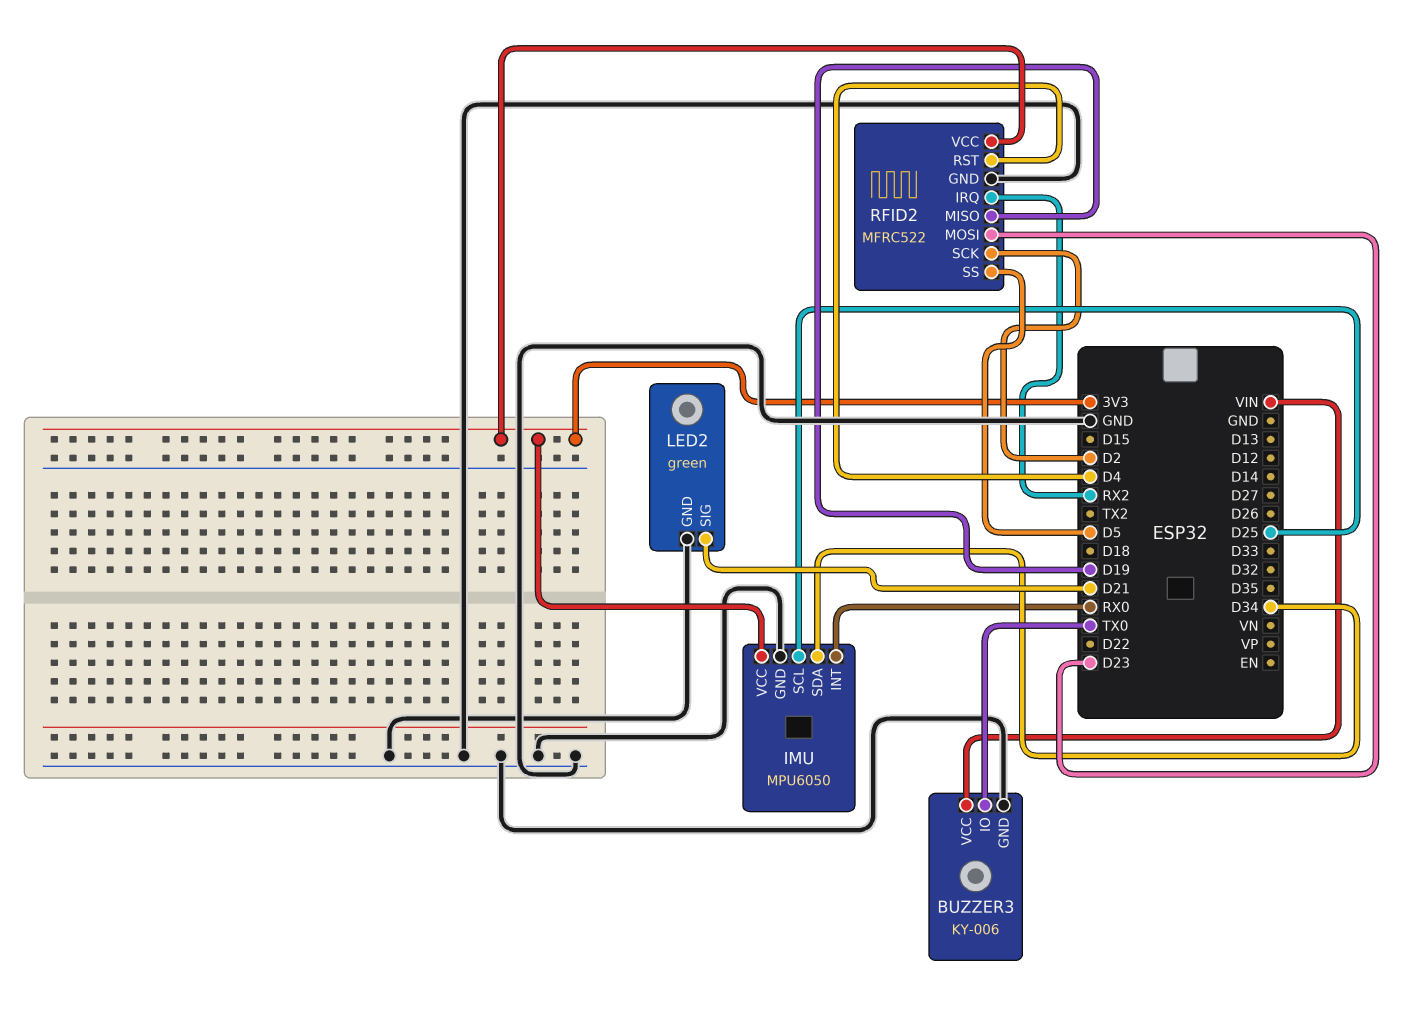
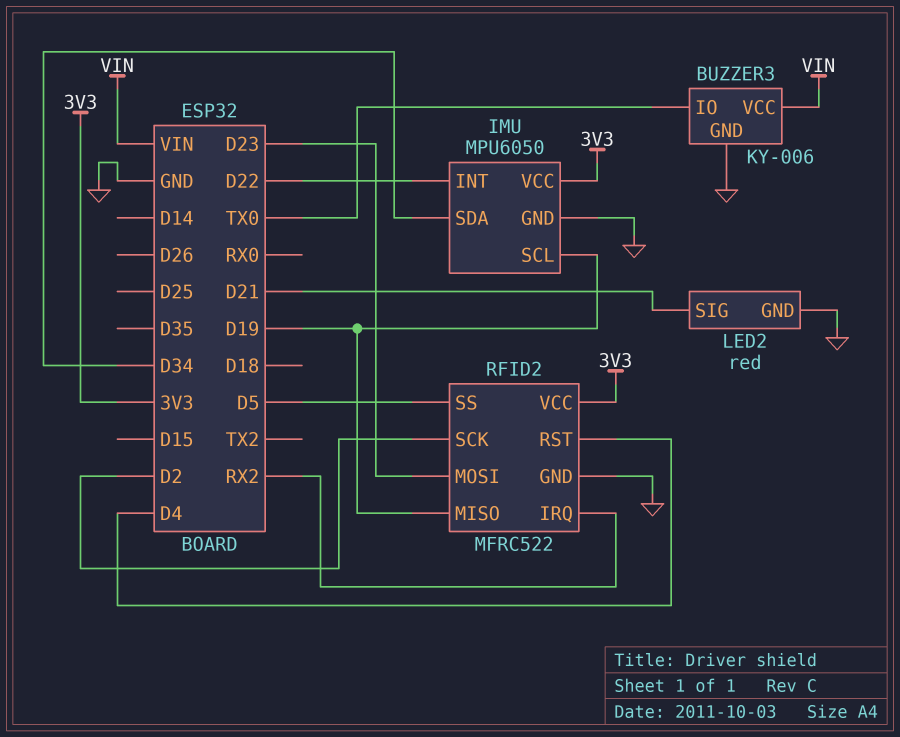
IMU pin INT: RX0 -> D22
IMU pin SCL: D25 -> D19
LED2: green -> red

